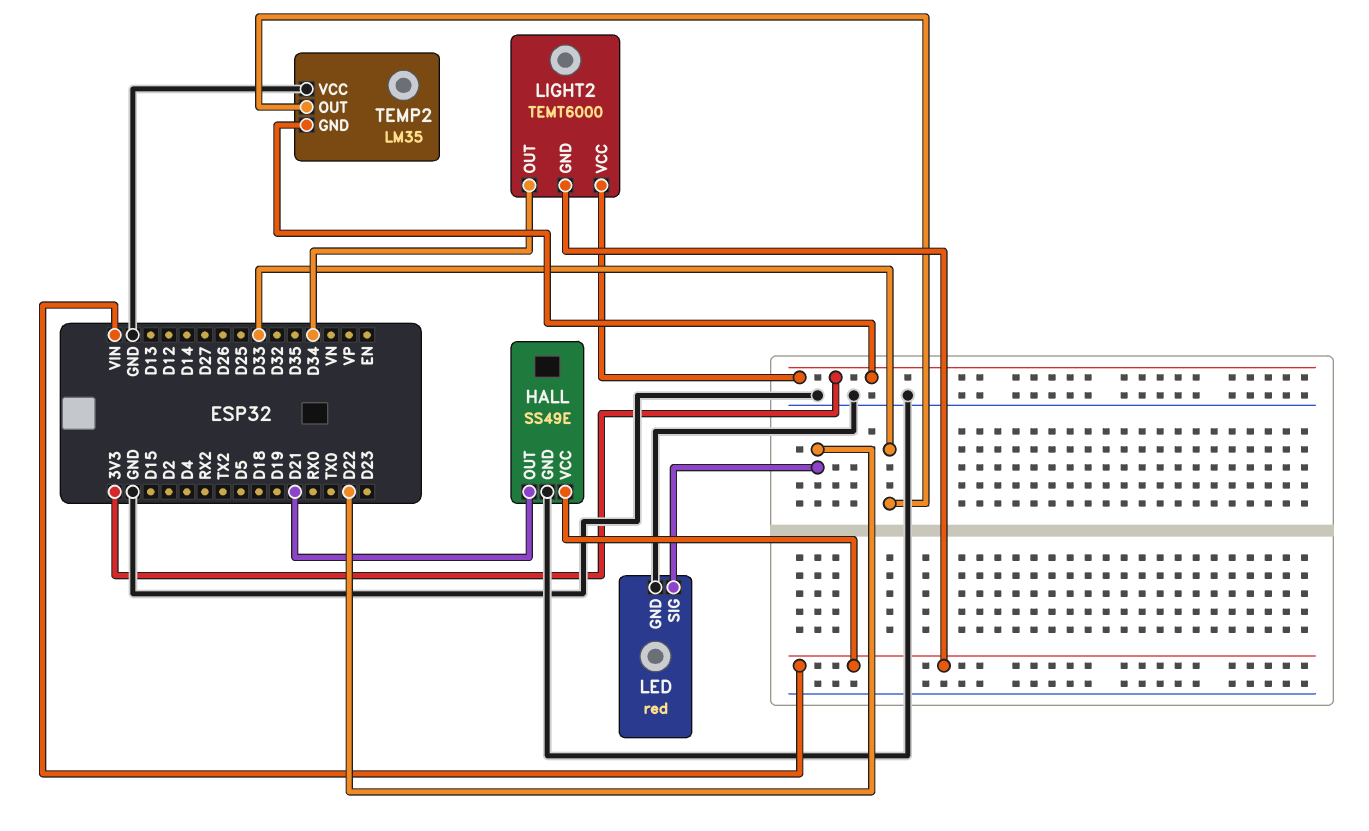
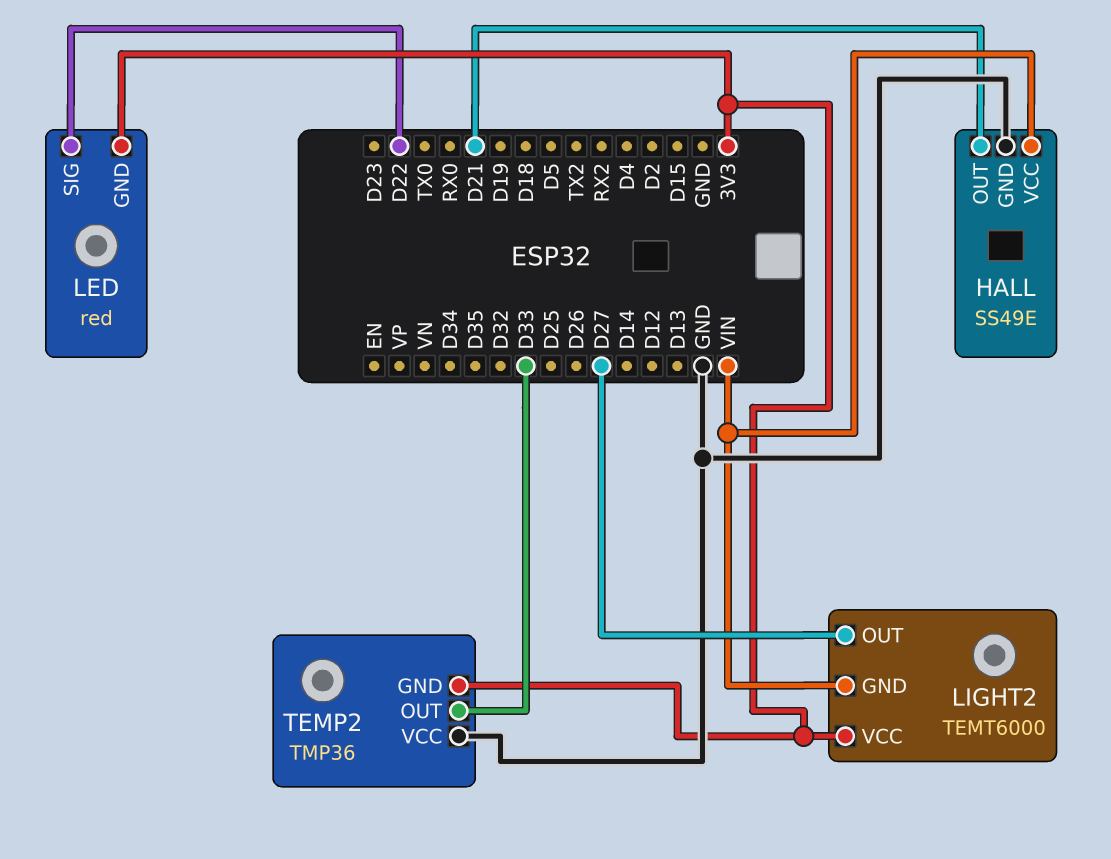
LED pin GND: GND -> 3V3
LIGHT2 pin OUT: D34 -> D27
TEMP2: LM35 -> TMP36

